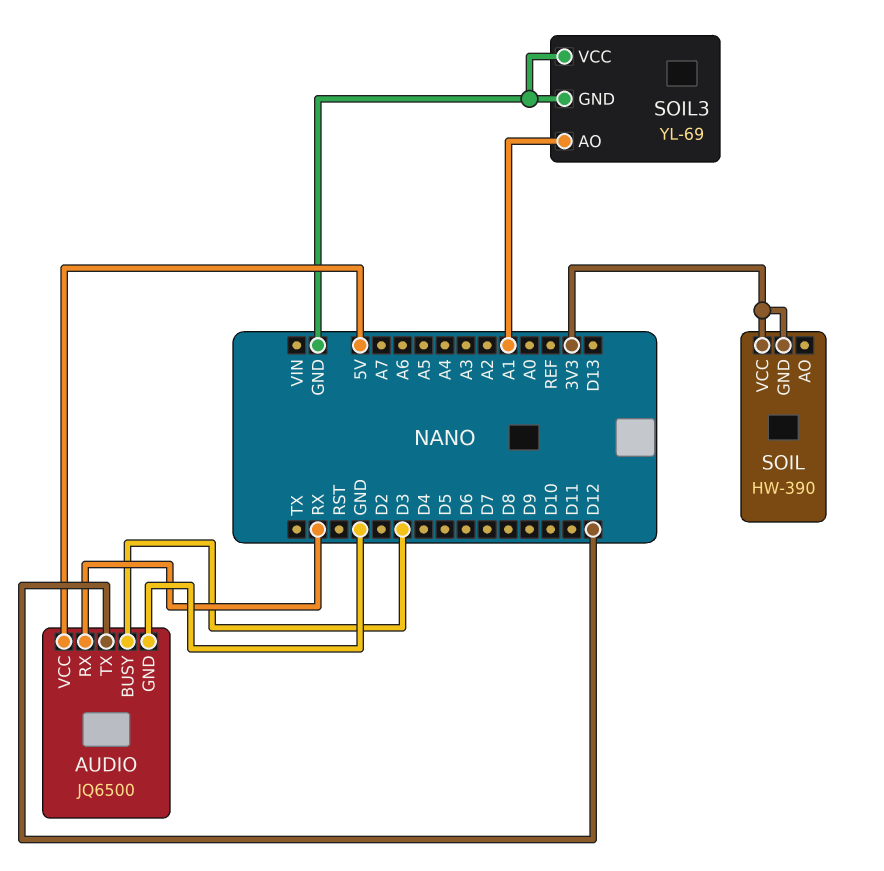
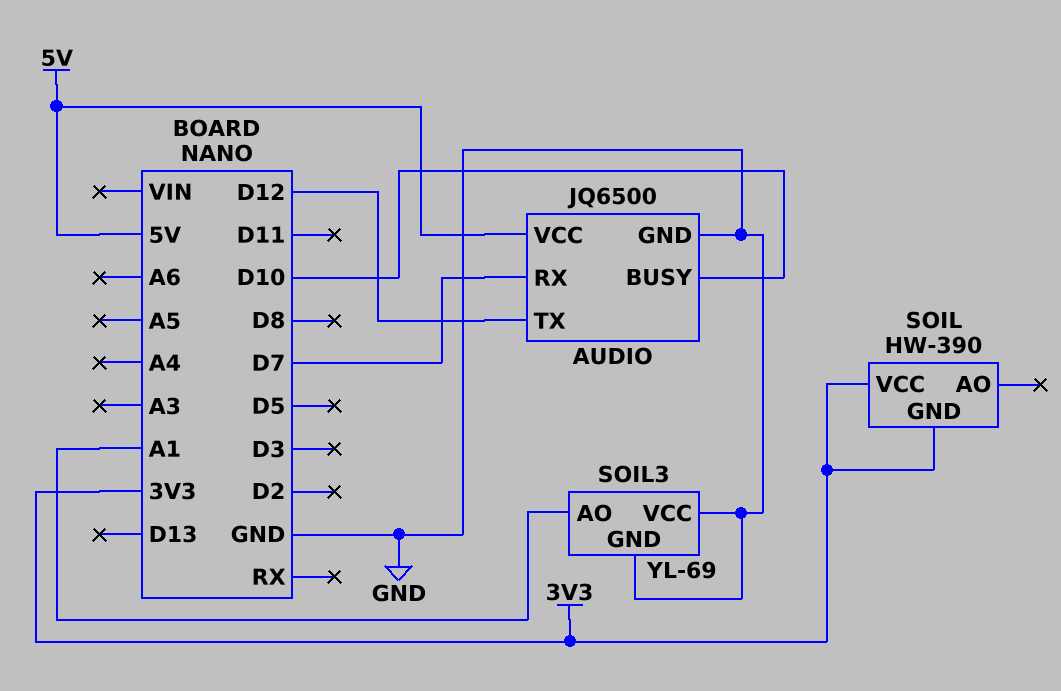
AUDIO pin BUSY: D3 -> D10
AUDIO pin RX: RX -> D7

